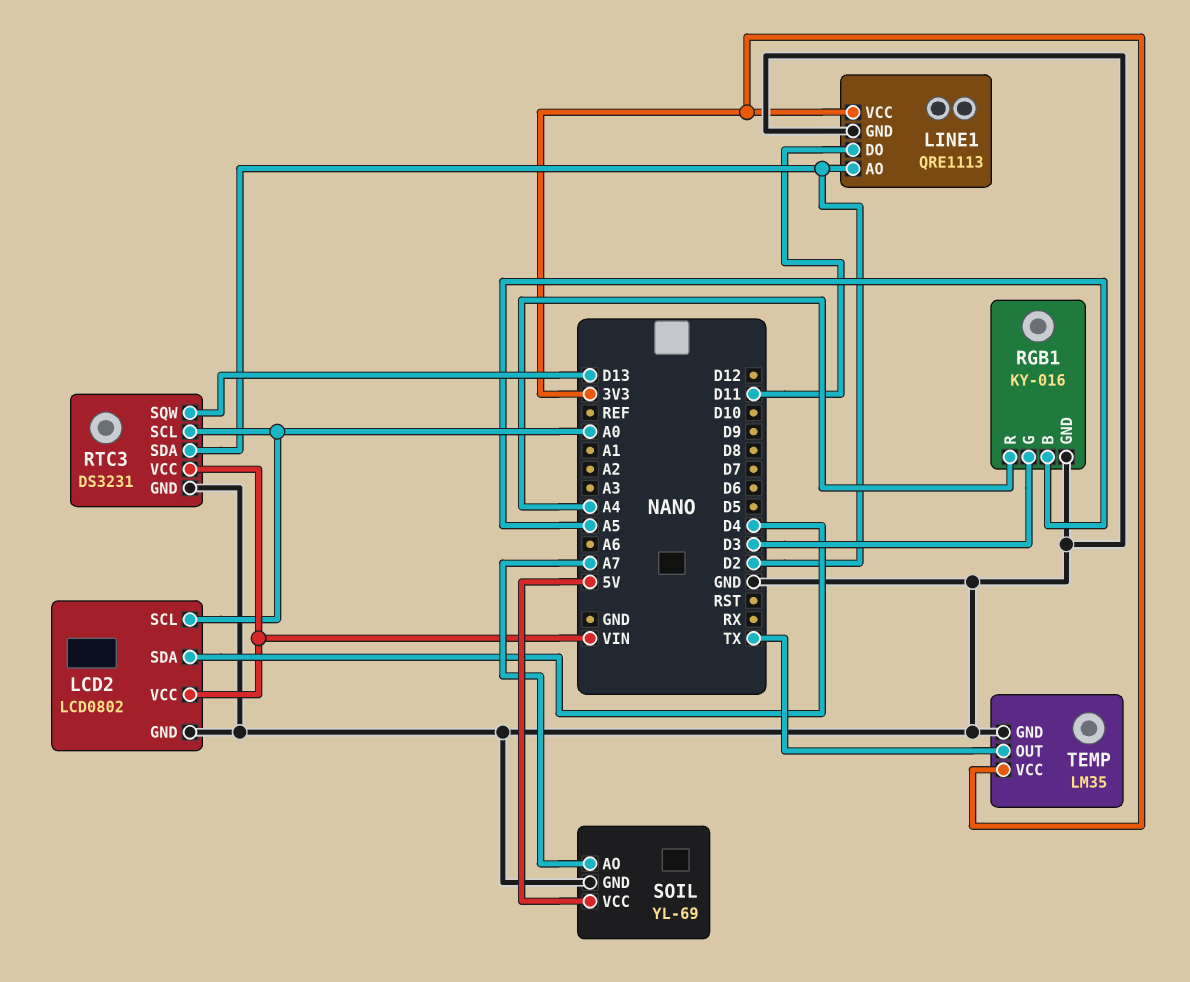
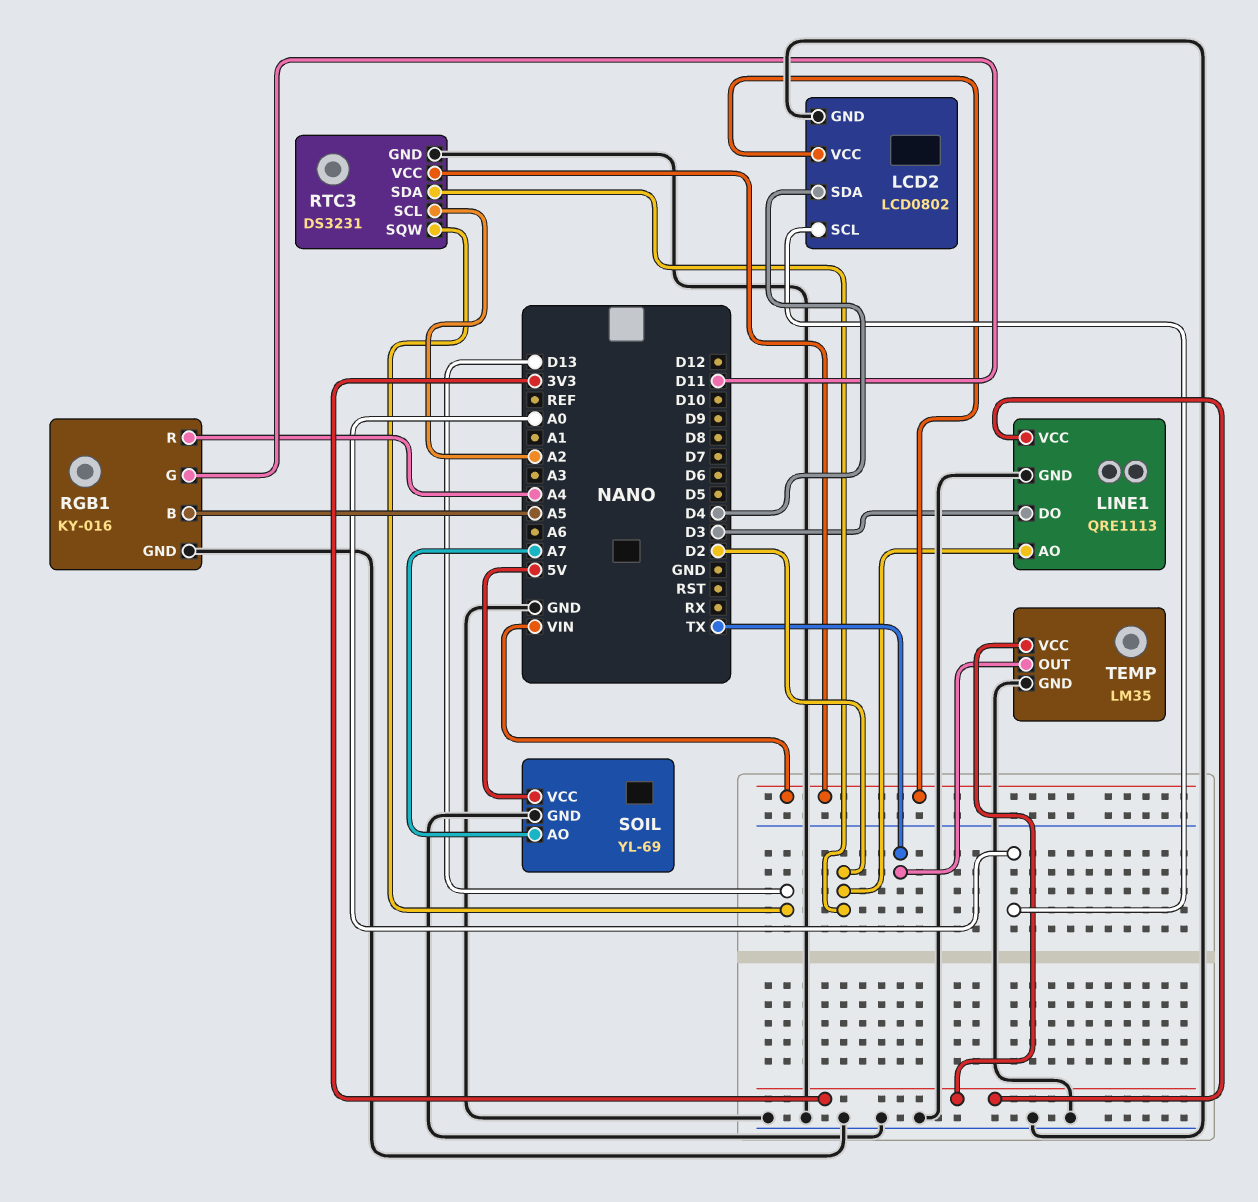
LINE1 pin DO: D11 -> D3
RGB1 pin G: D3 -> D11
RTC3 pin SCL: A0 -> A2

